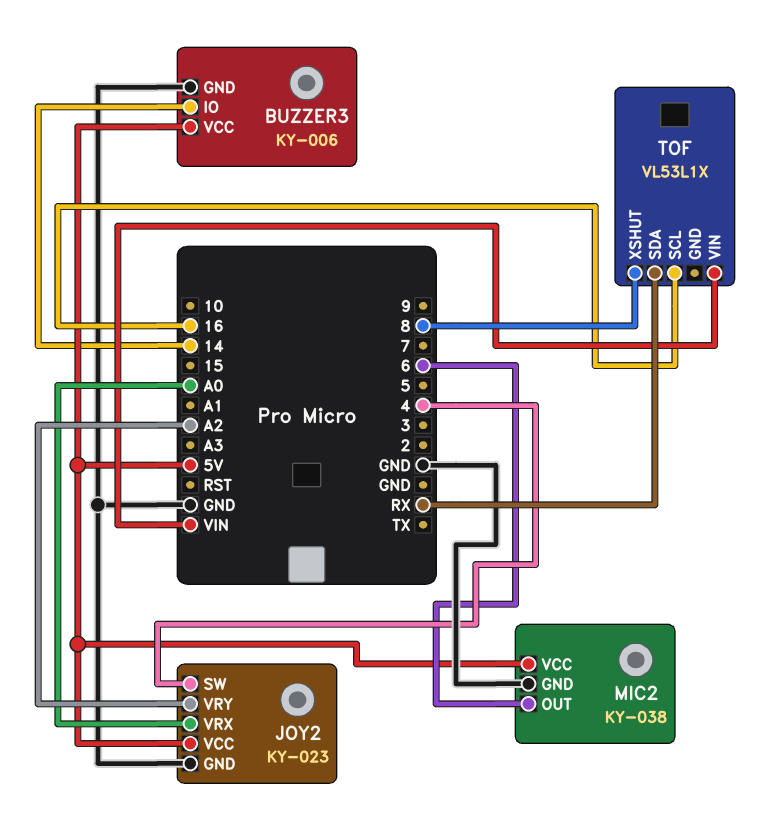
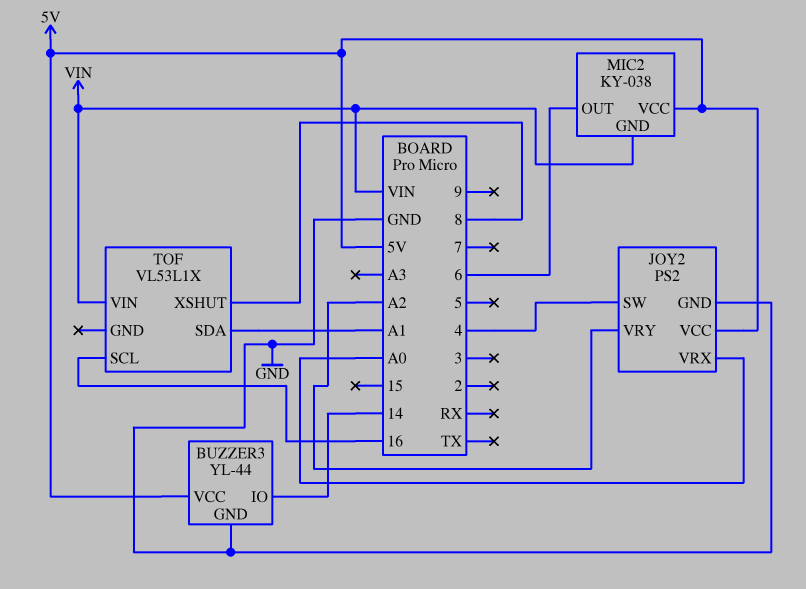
BUZZER3: KY-006 -> YL-44
JOY2: KY-023 -> PS2
MIC2 pin GND: GND -> VIN
TOF pin SDA: RX -> A1

